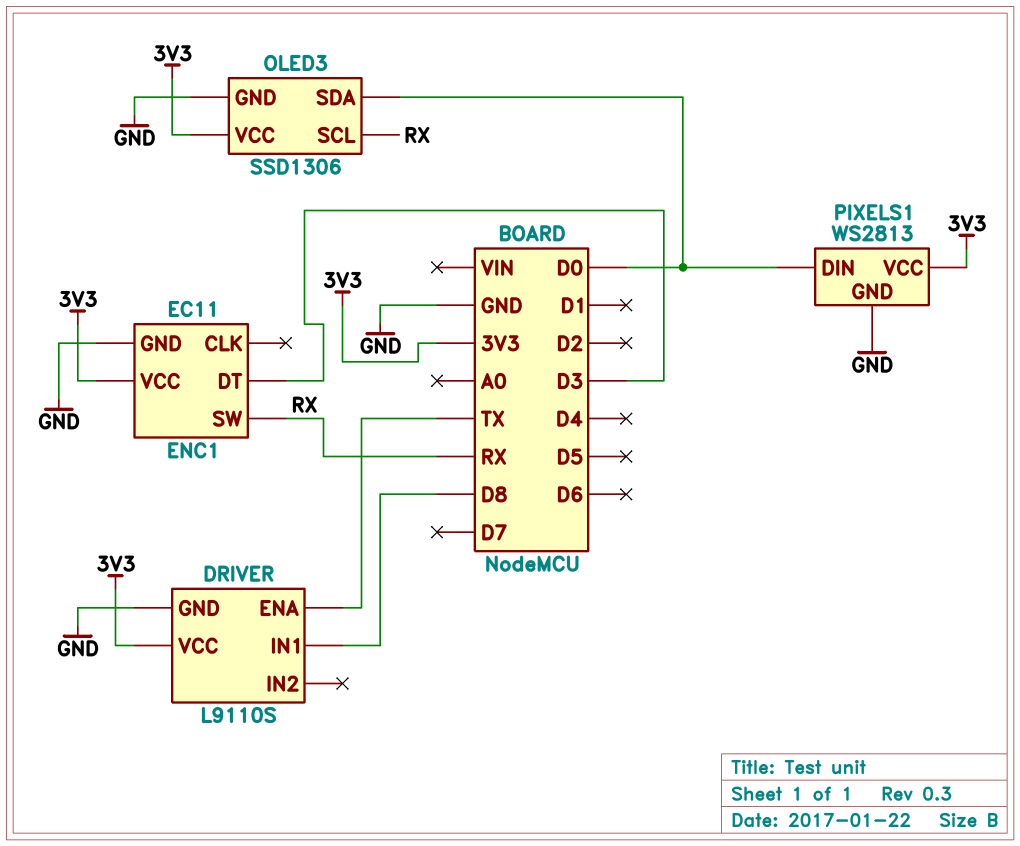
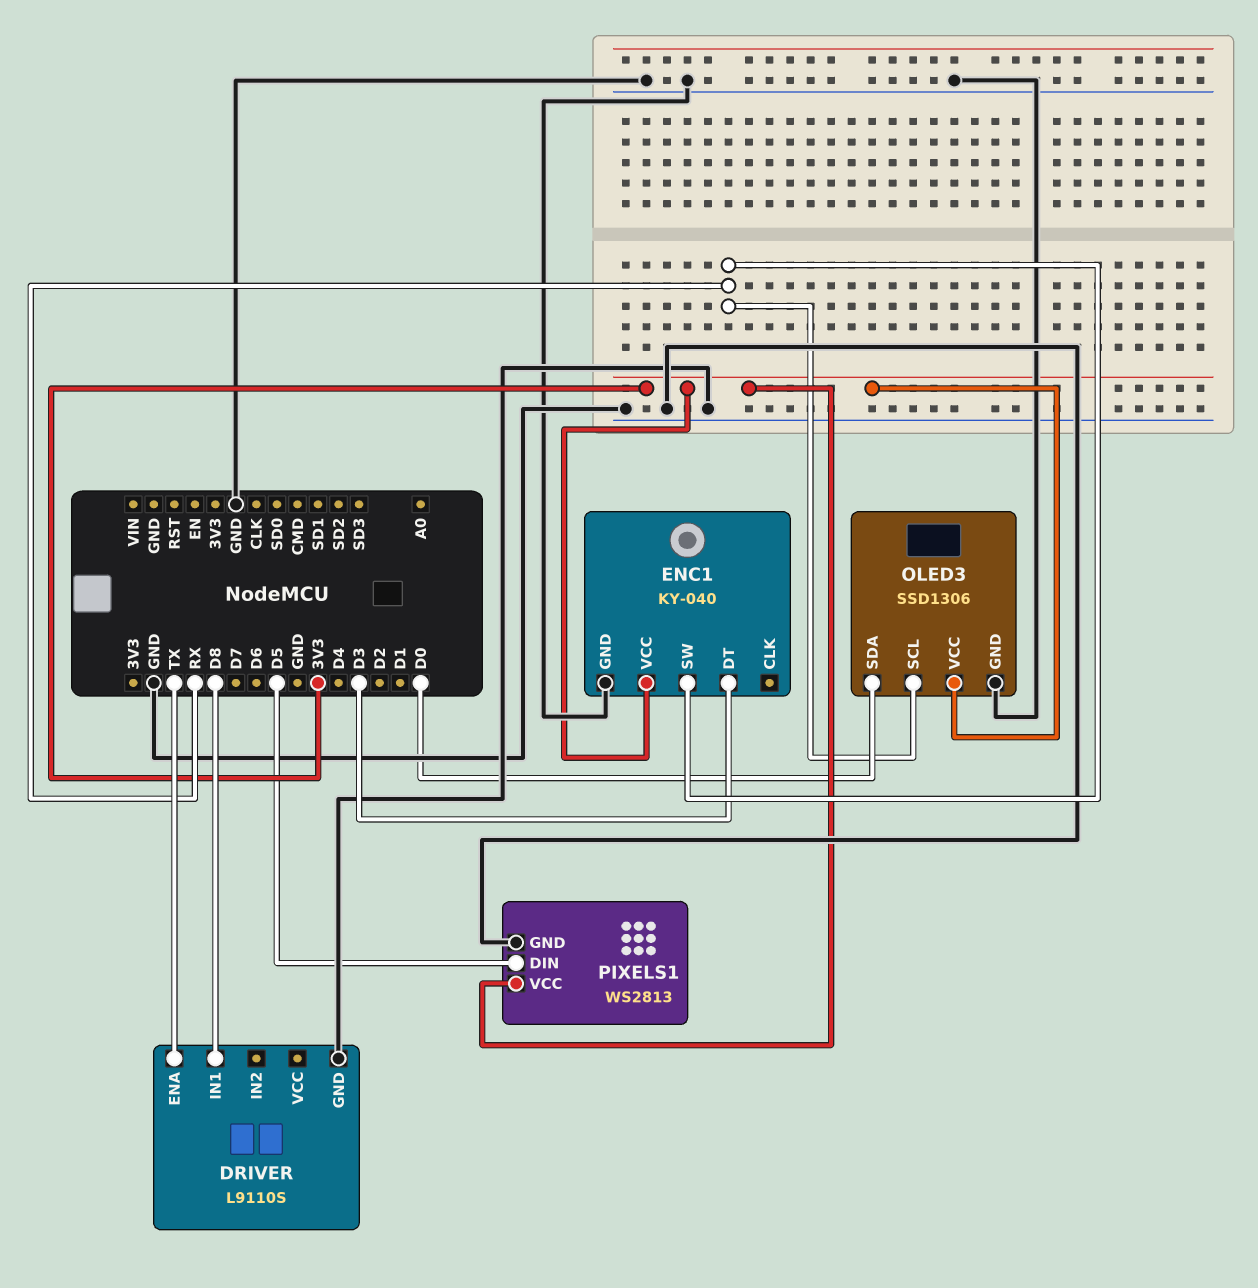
DRIVER pin VCC: 3V3 -> none
ENC1: EC11 -> KY-040
PIXELS1 pin DIN: D0 -> D5

